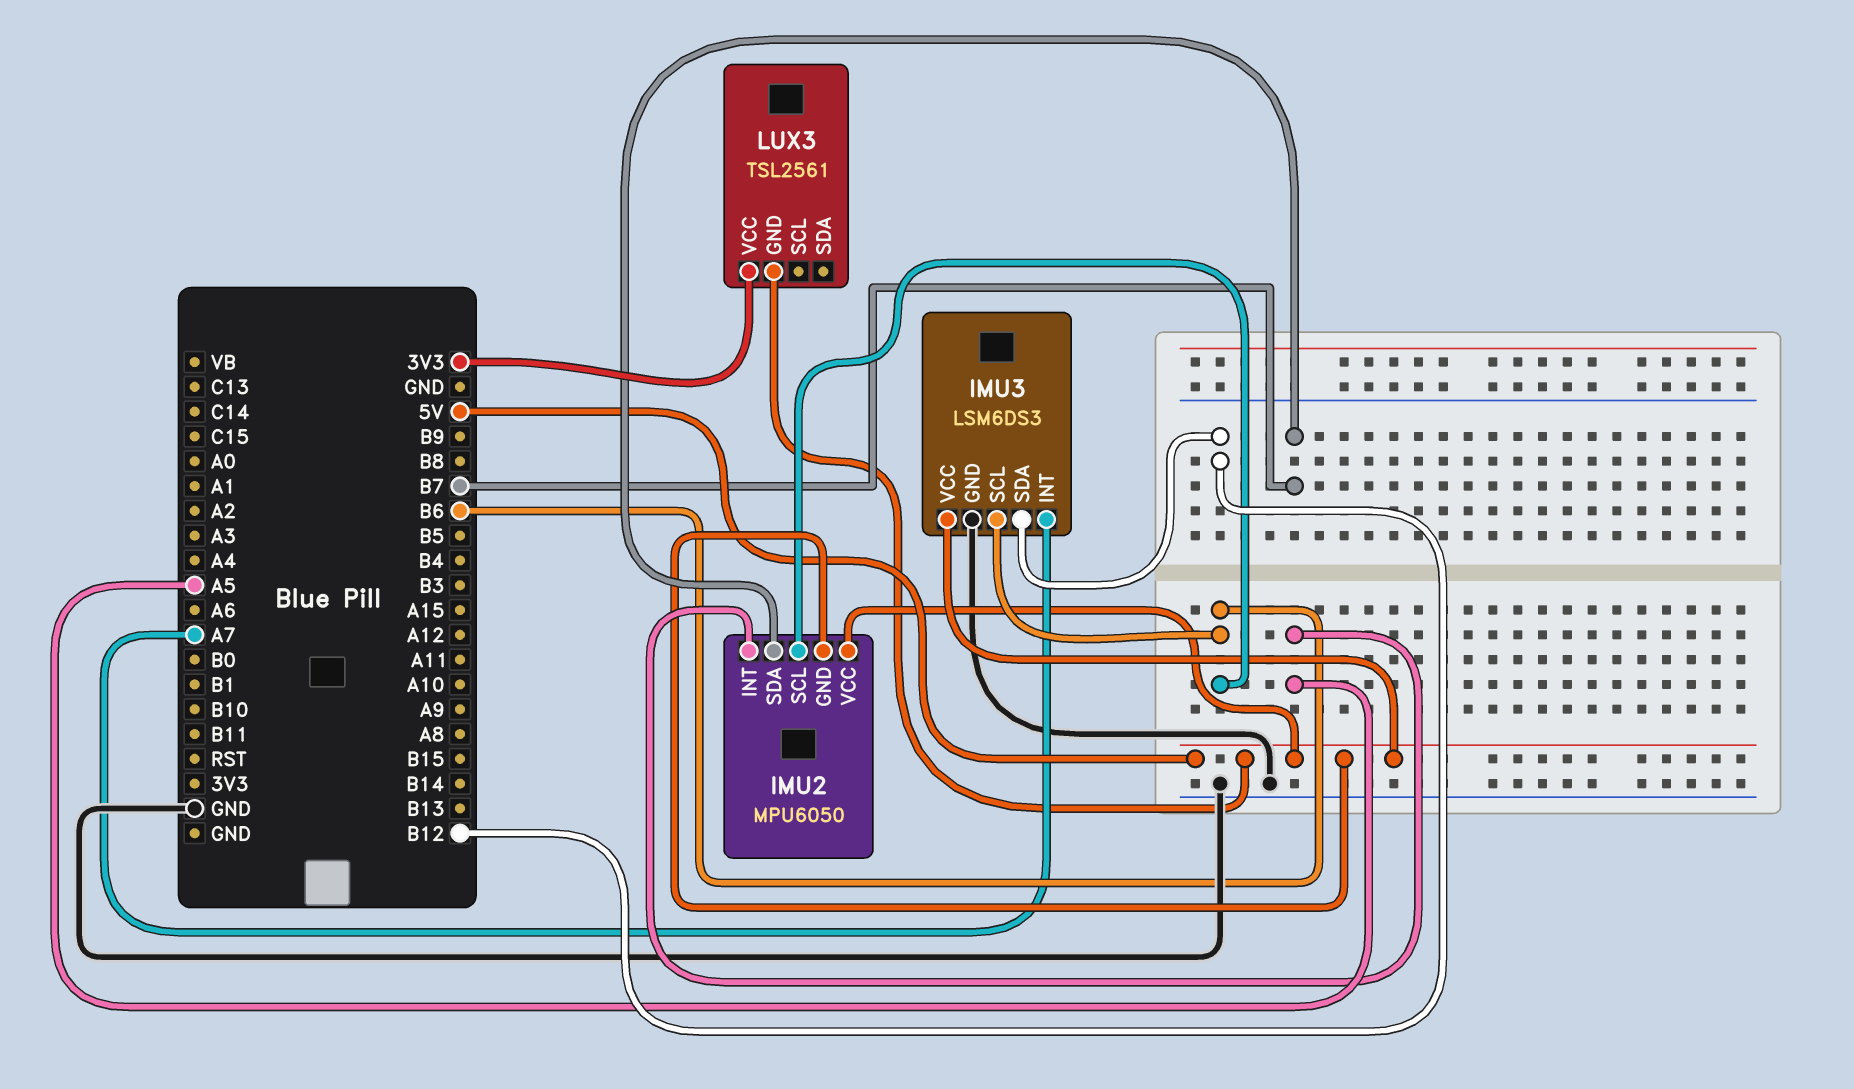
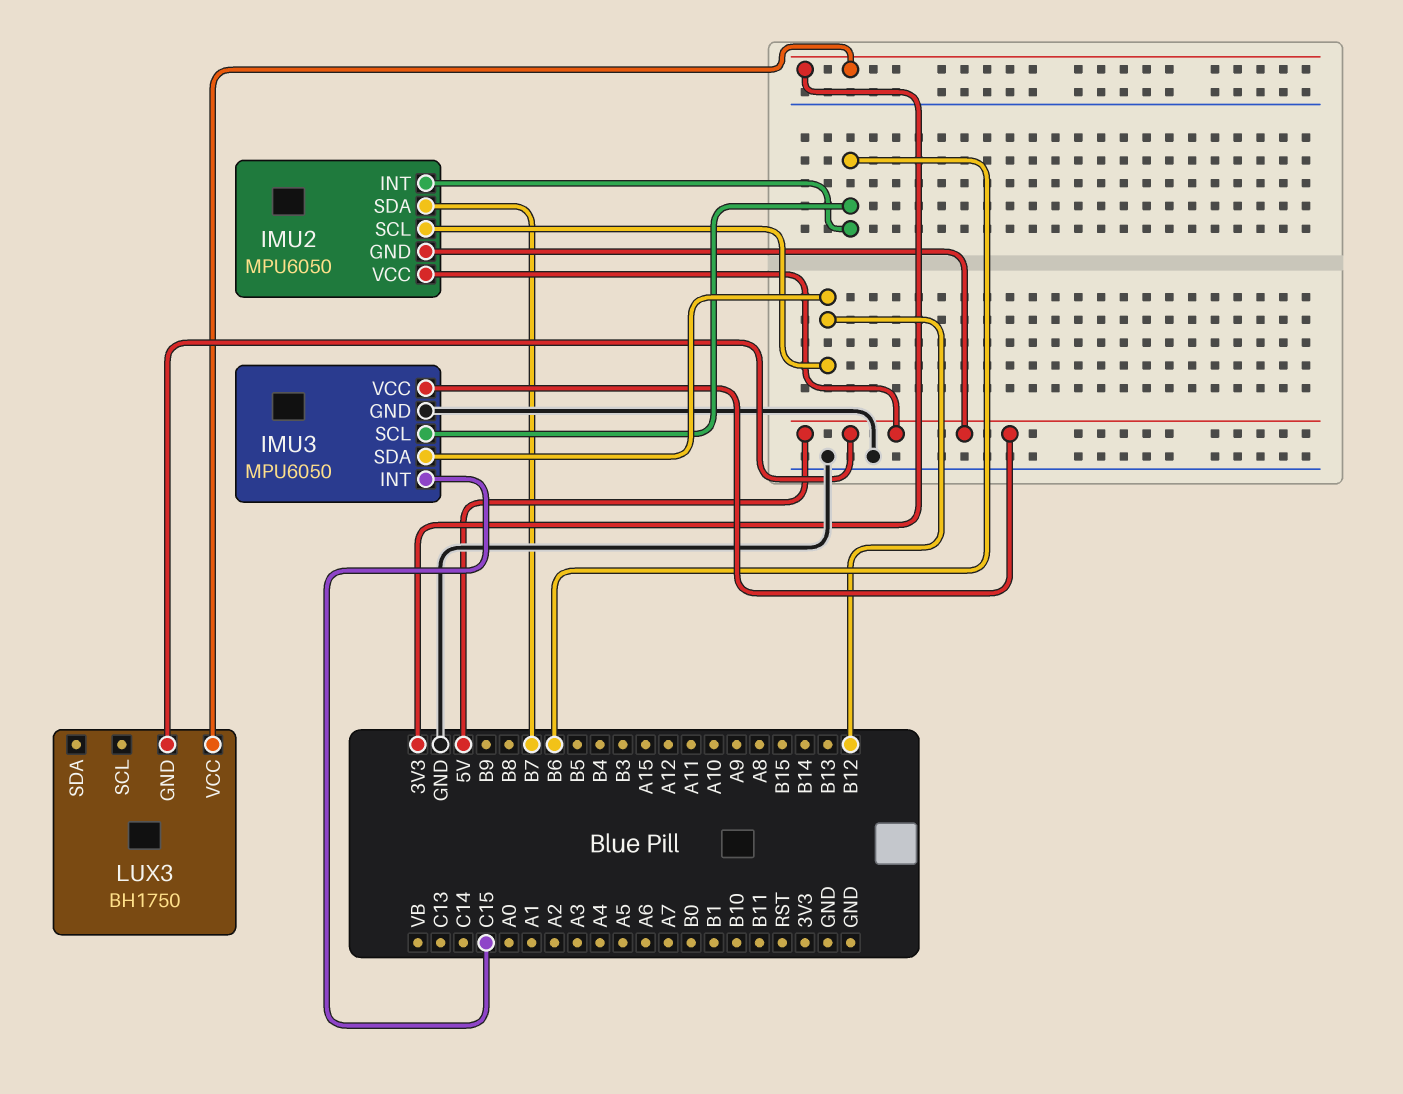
IMU2 pin INT: A5 -> B6
IMU2 pin SCL: B6 -> B12
IMU3: LSM6DS3 -> MPU6050
IMU3 pin INT: A7 -> C15
LUX3: TSL2561 -> BH1750

